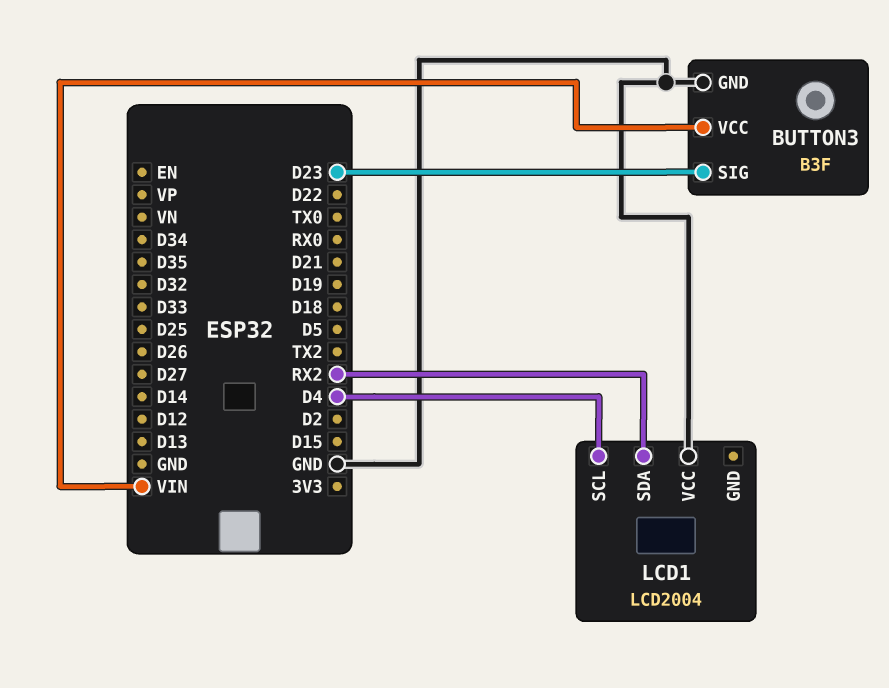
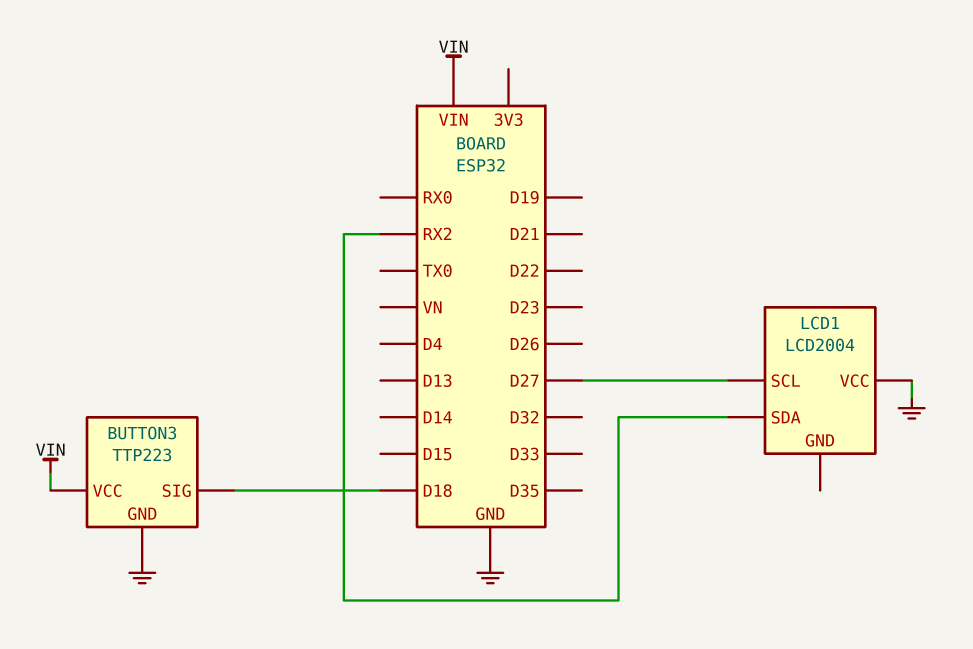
BUTTON3: B3F -> TTP223
BUTTON3 pin SIG: D23 -> D18
LCD1 pin SCL: D4 -> D27

